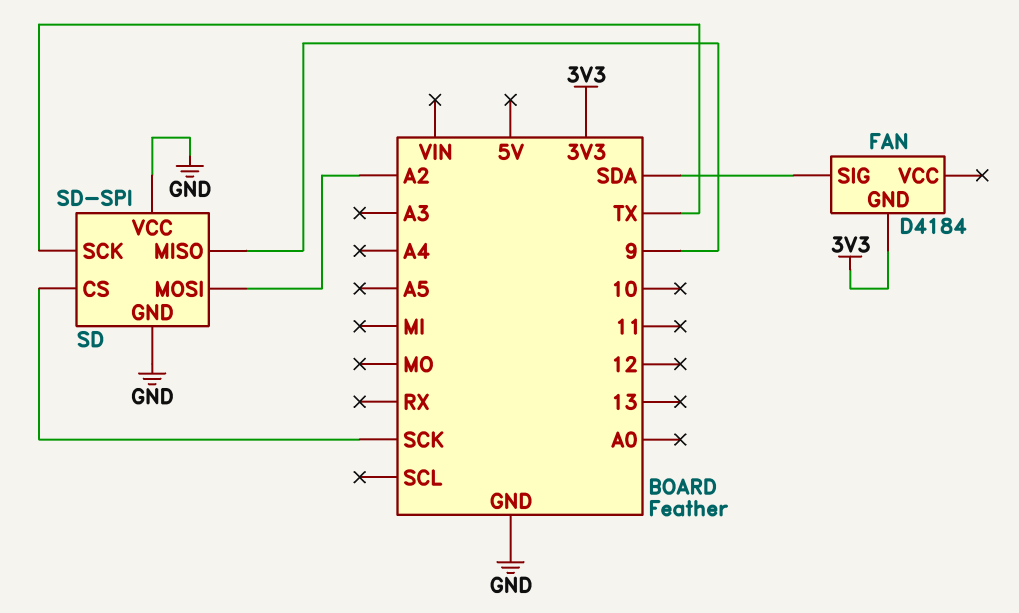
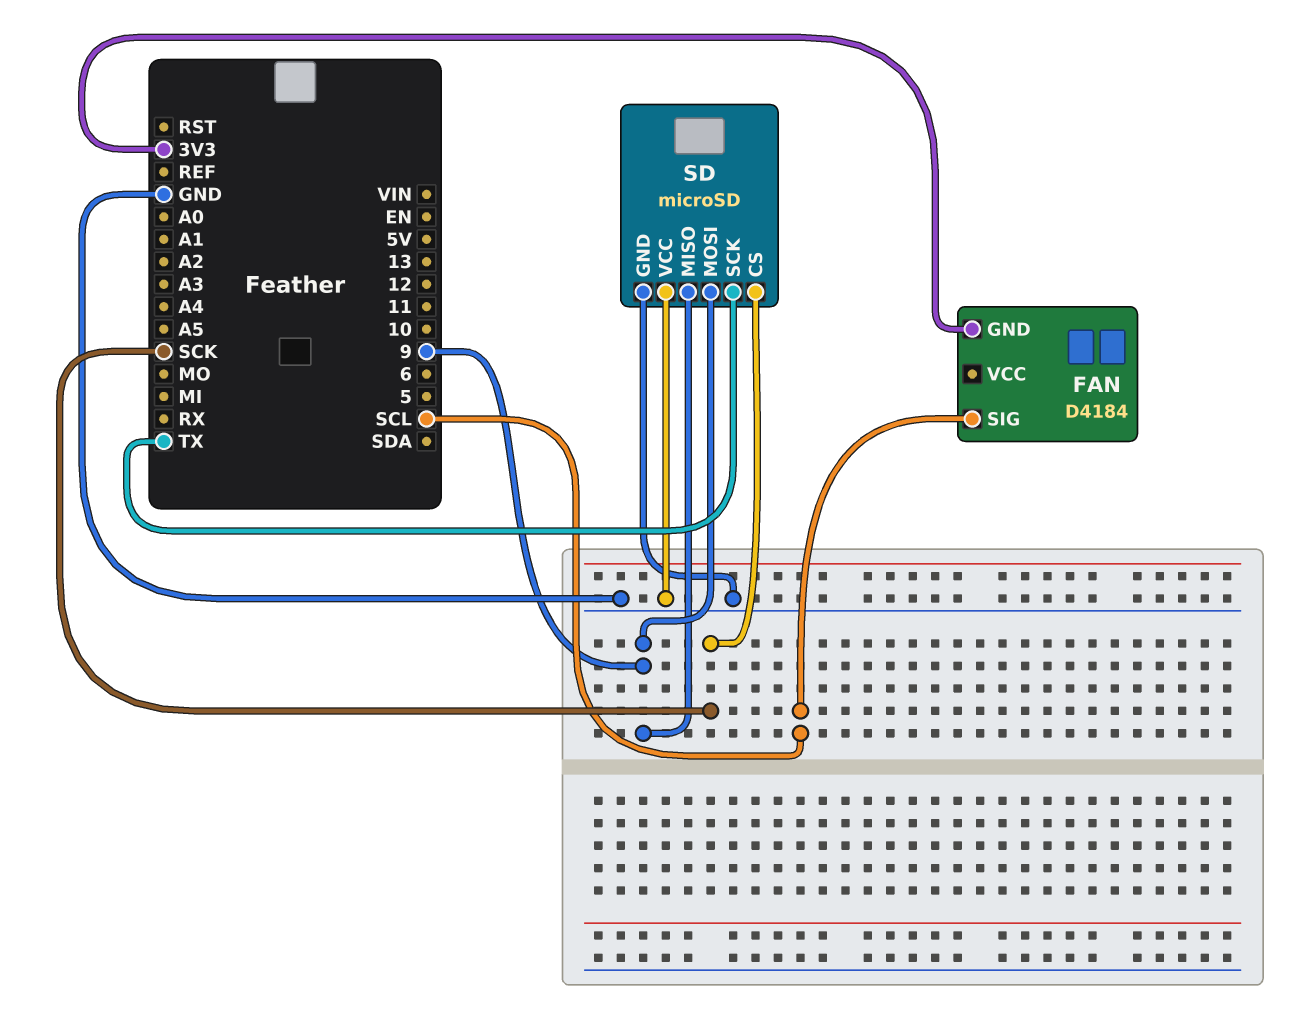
FAN pin SIG: SDA -> SCL
SD: SD-SPI -> microSD
SD pin MOSI: A2 -> 9

